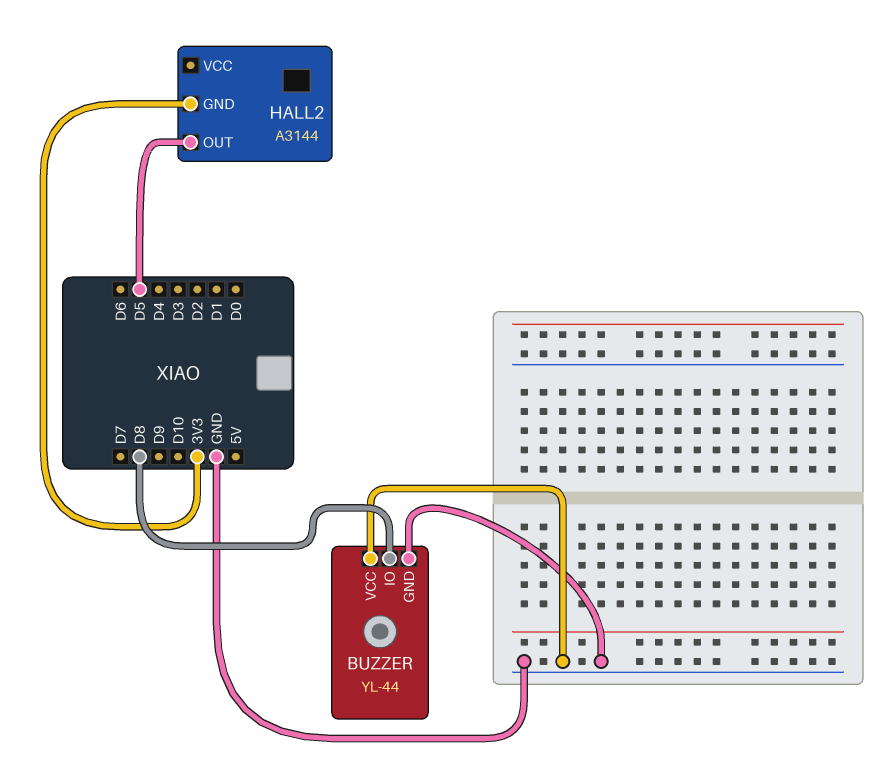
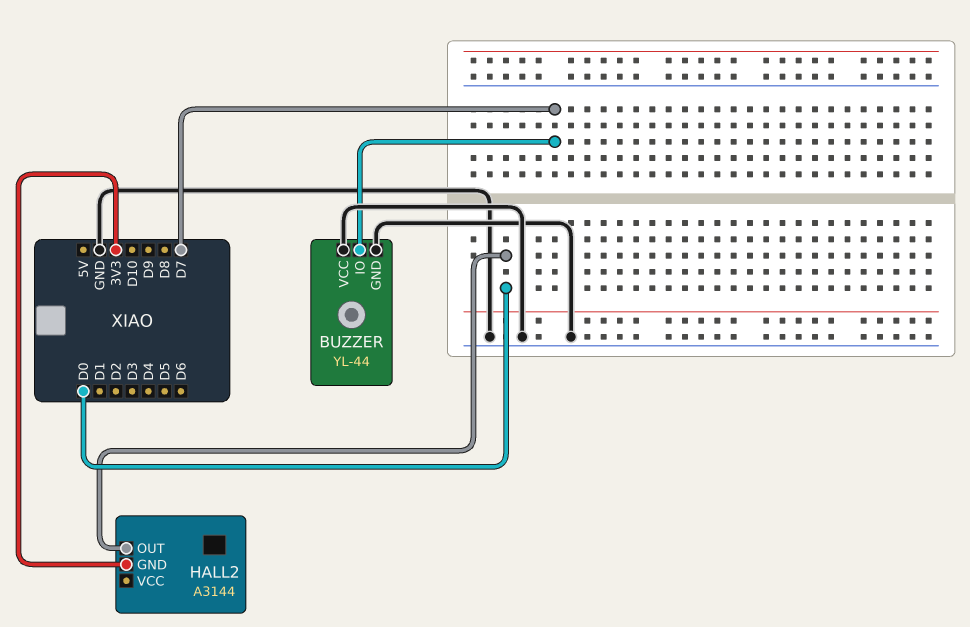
BUZZER pin IO: D8 -> D7
HALL2 pin OUT: D5 -> D0

